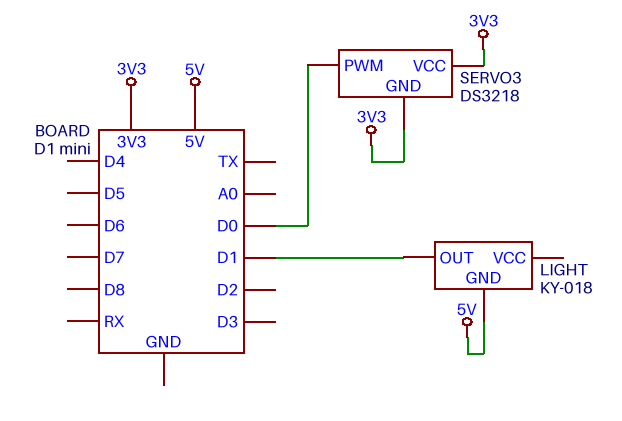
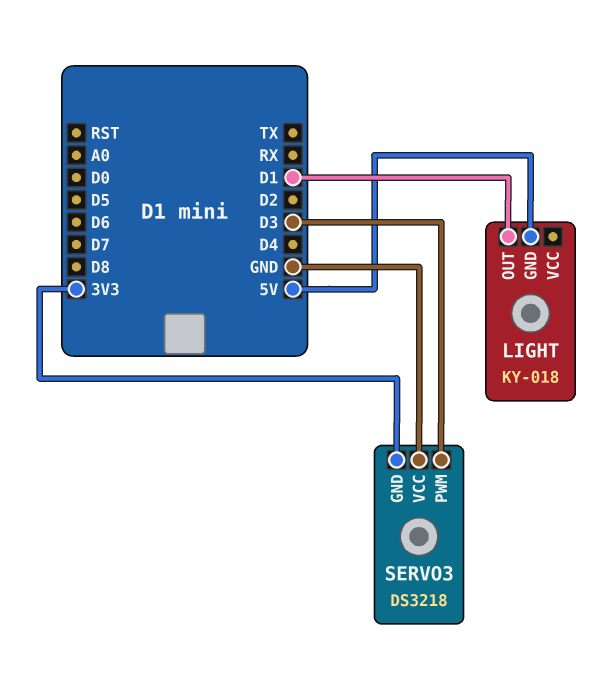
SERVO3 pin PWM: D0 -> D3
SERVO3 pin VCC: 3V3 -> GND

